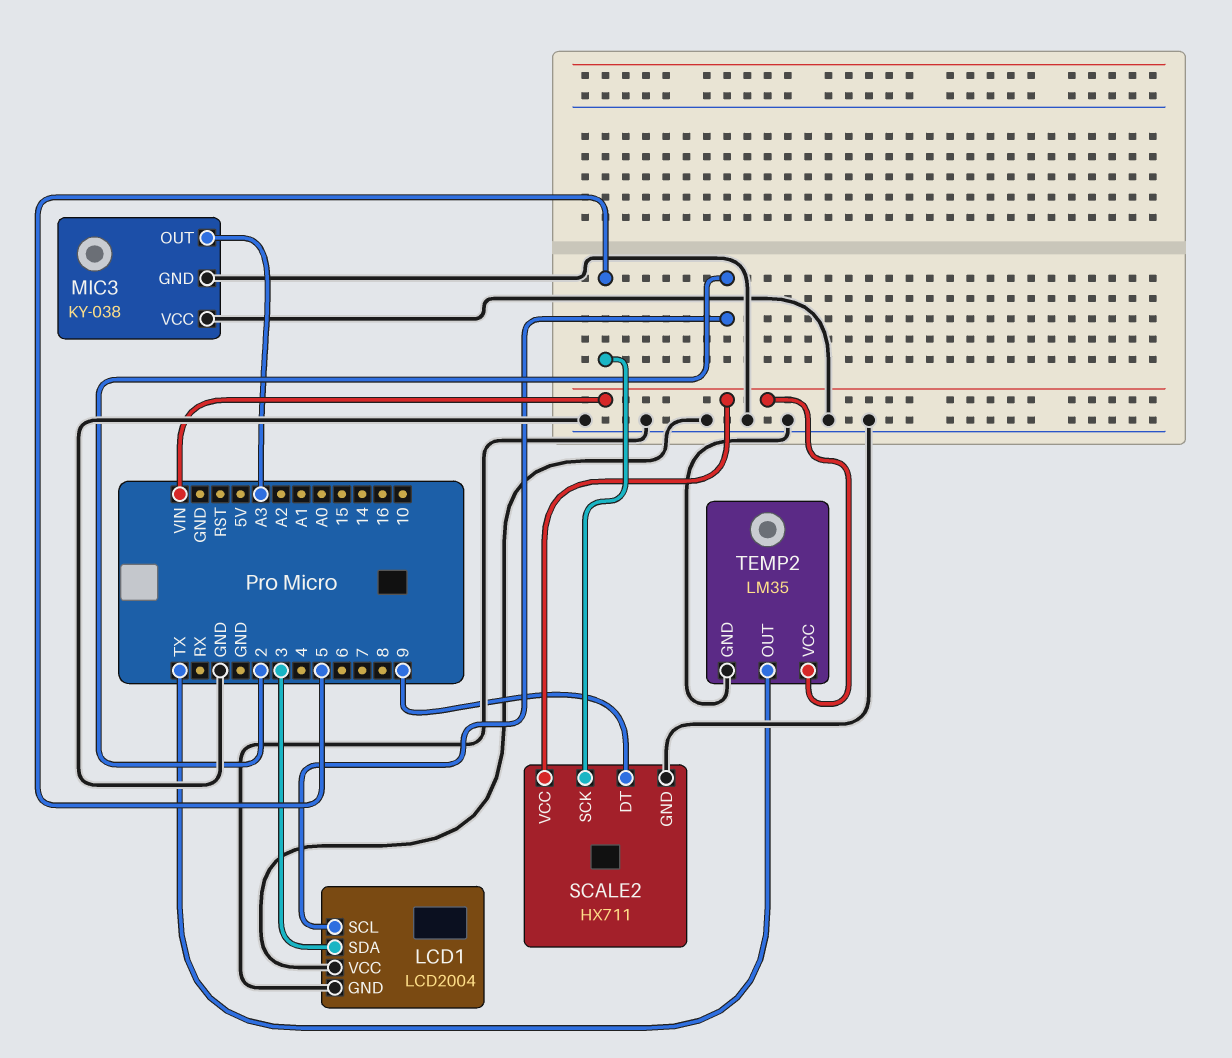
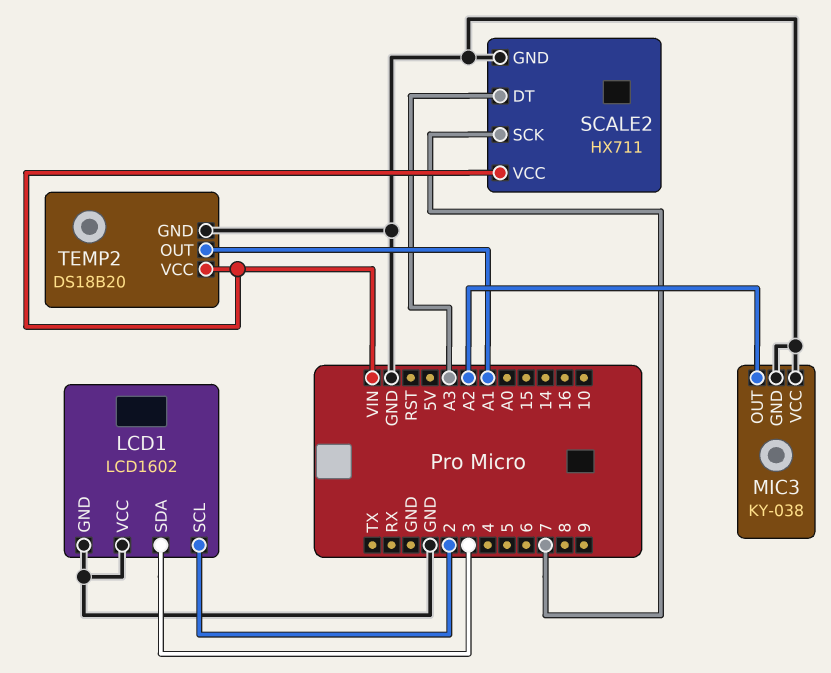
LCD1: LCD2004 -> LCD1602
MIC3 pin OUT: A3 -> A2
SCALE2 pin DT: 9 -> A3
SCALE2 pin SCK: 5 -> 7
TEMP2: LM35 -> DS18B20
TEMP2 pin OUT: TX -> A1

